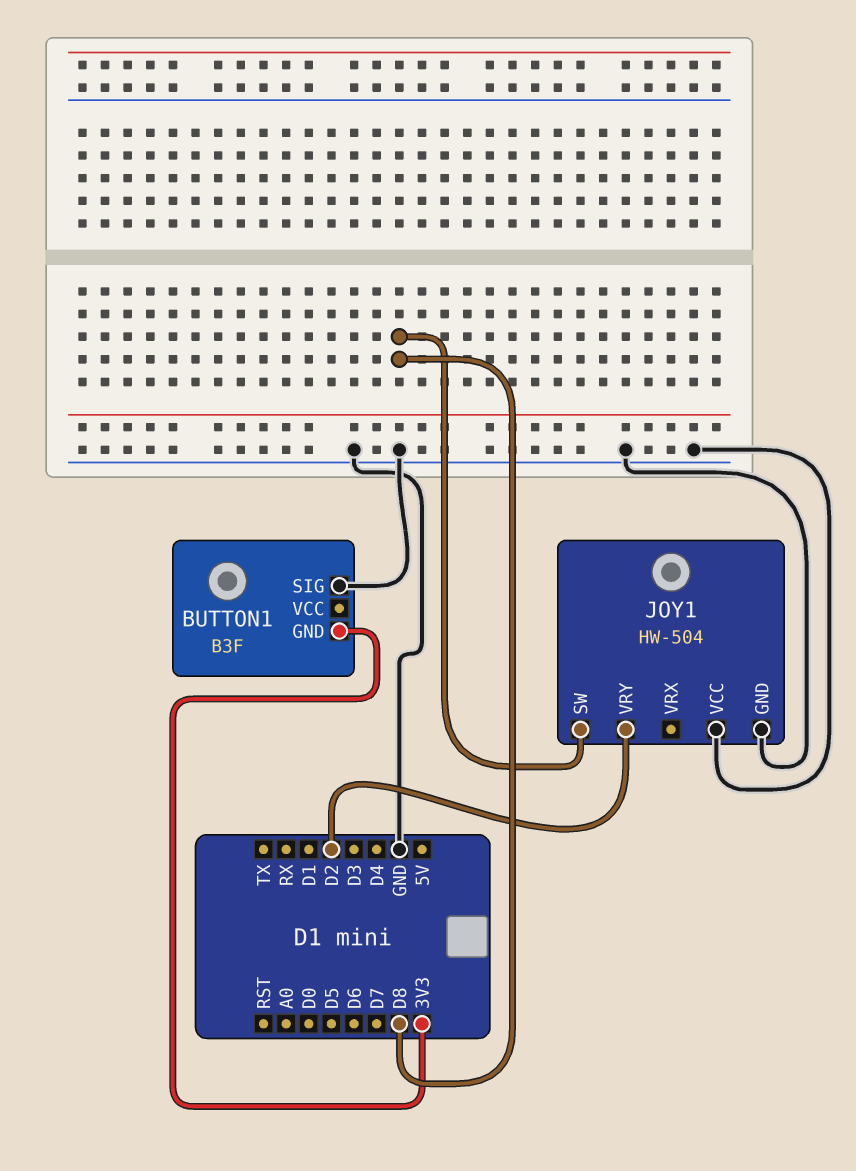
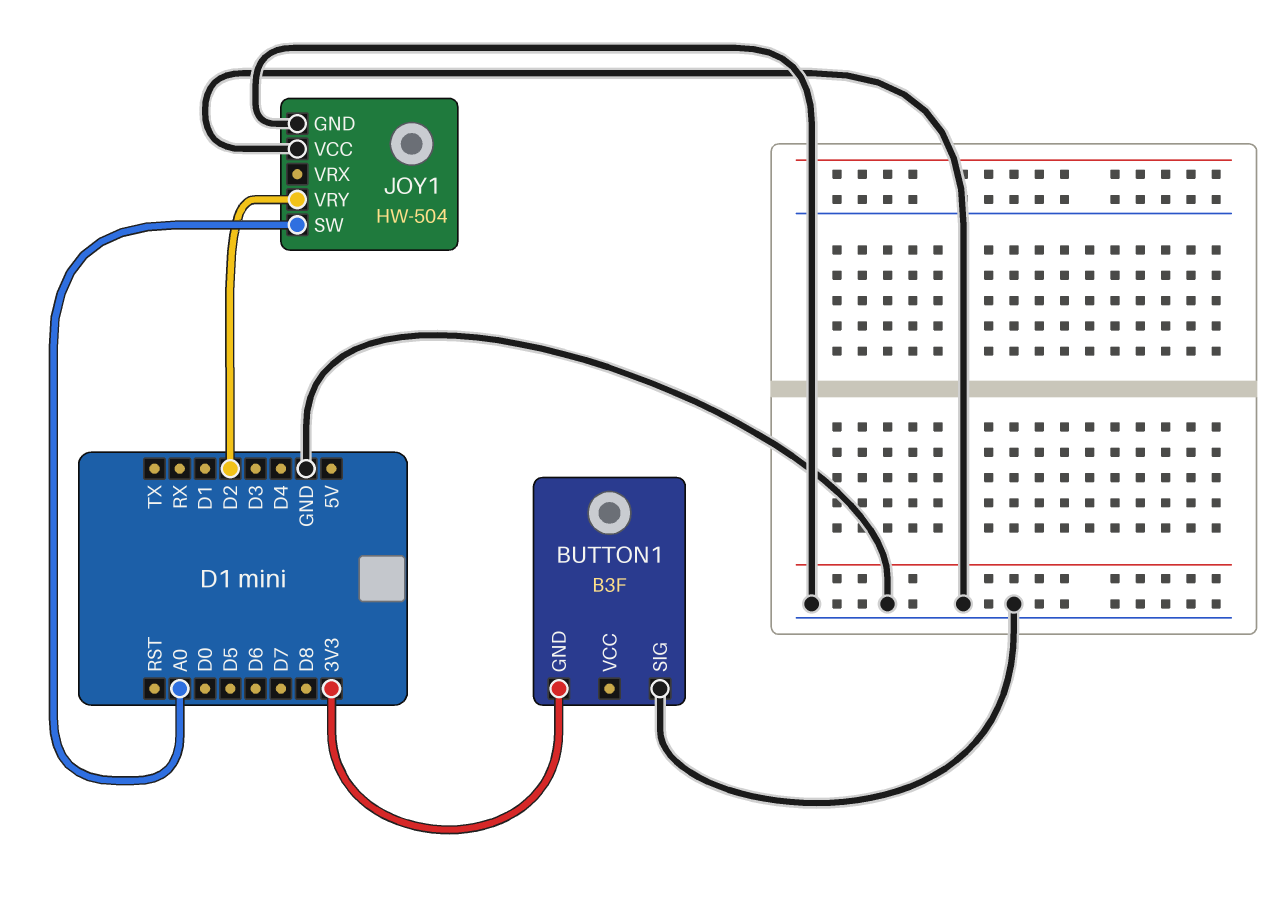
JOY1 pin SW: D8 -> A0

